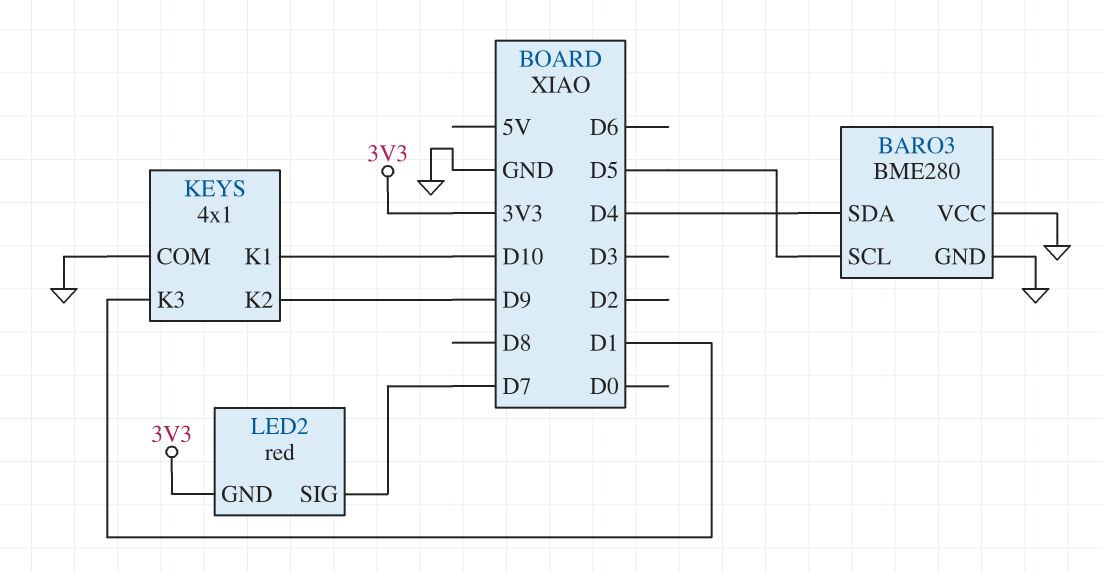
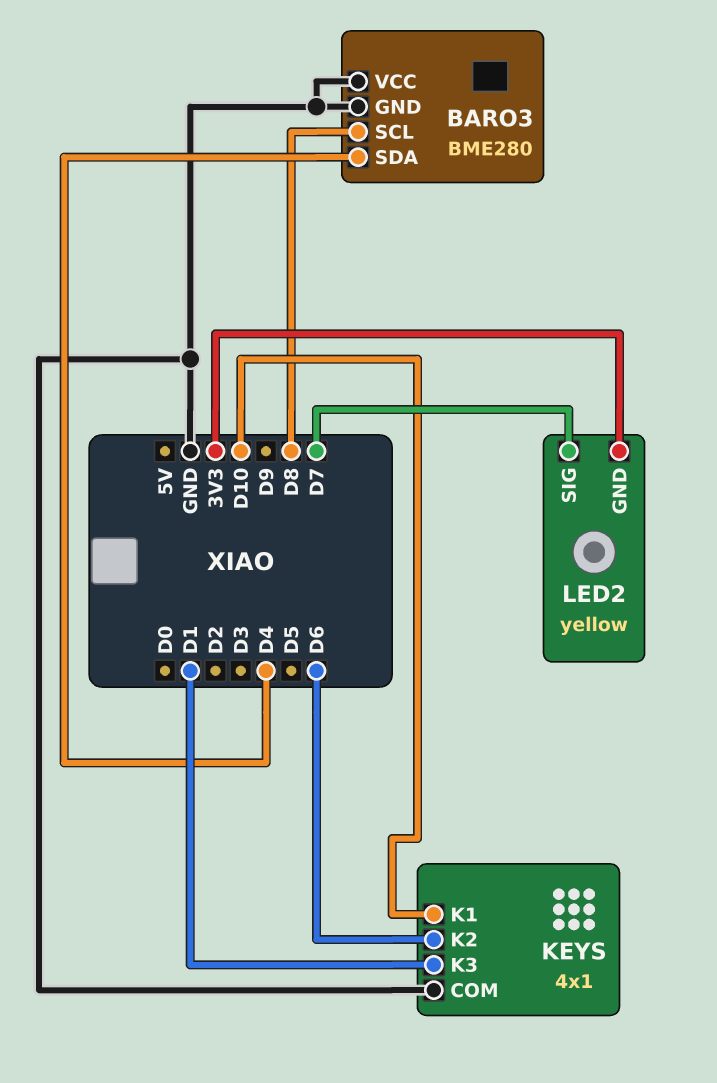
BARO3 pin SCL: D5 -> D8
KEYS pin K2: D9 -> D6
LED2: red -> yellow

